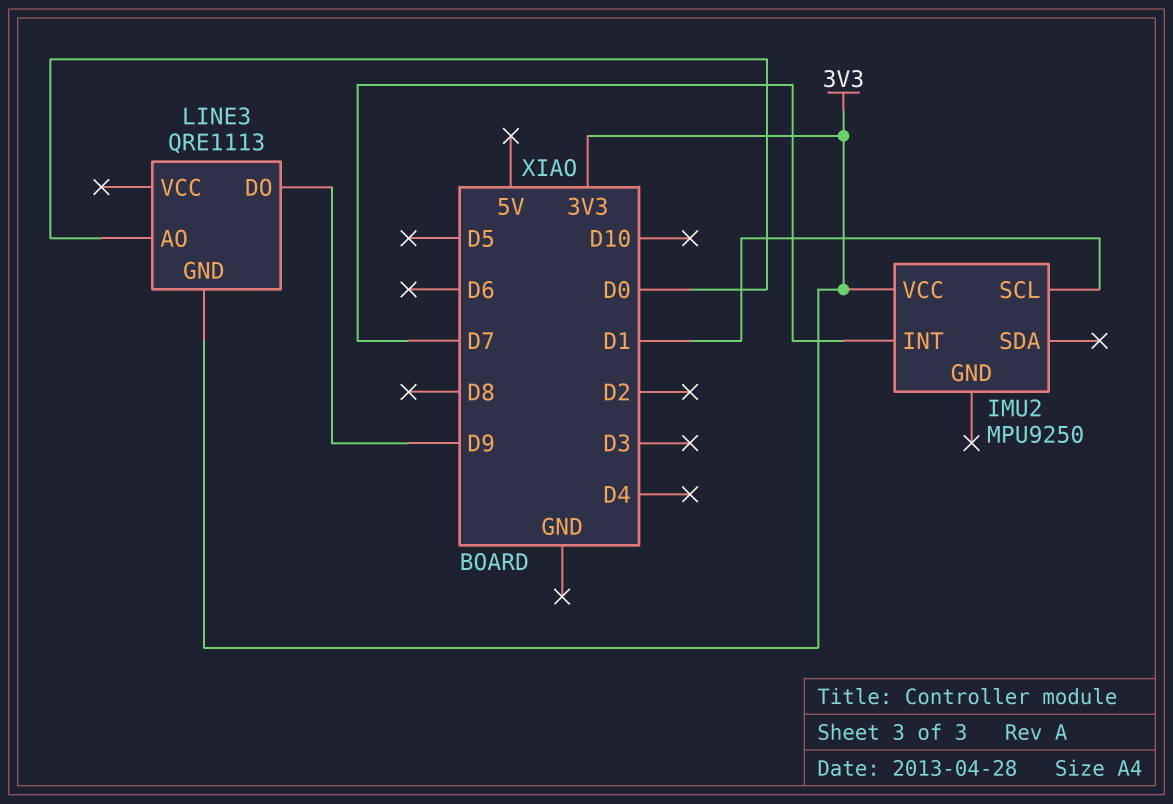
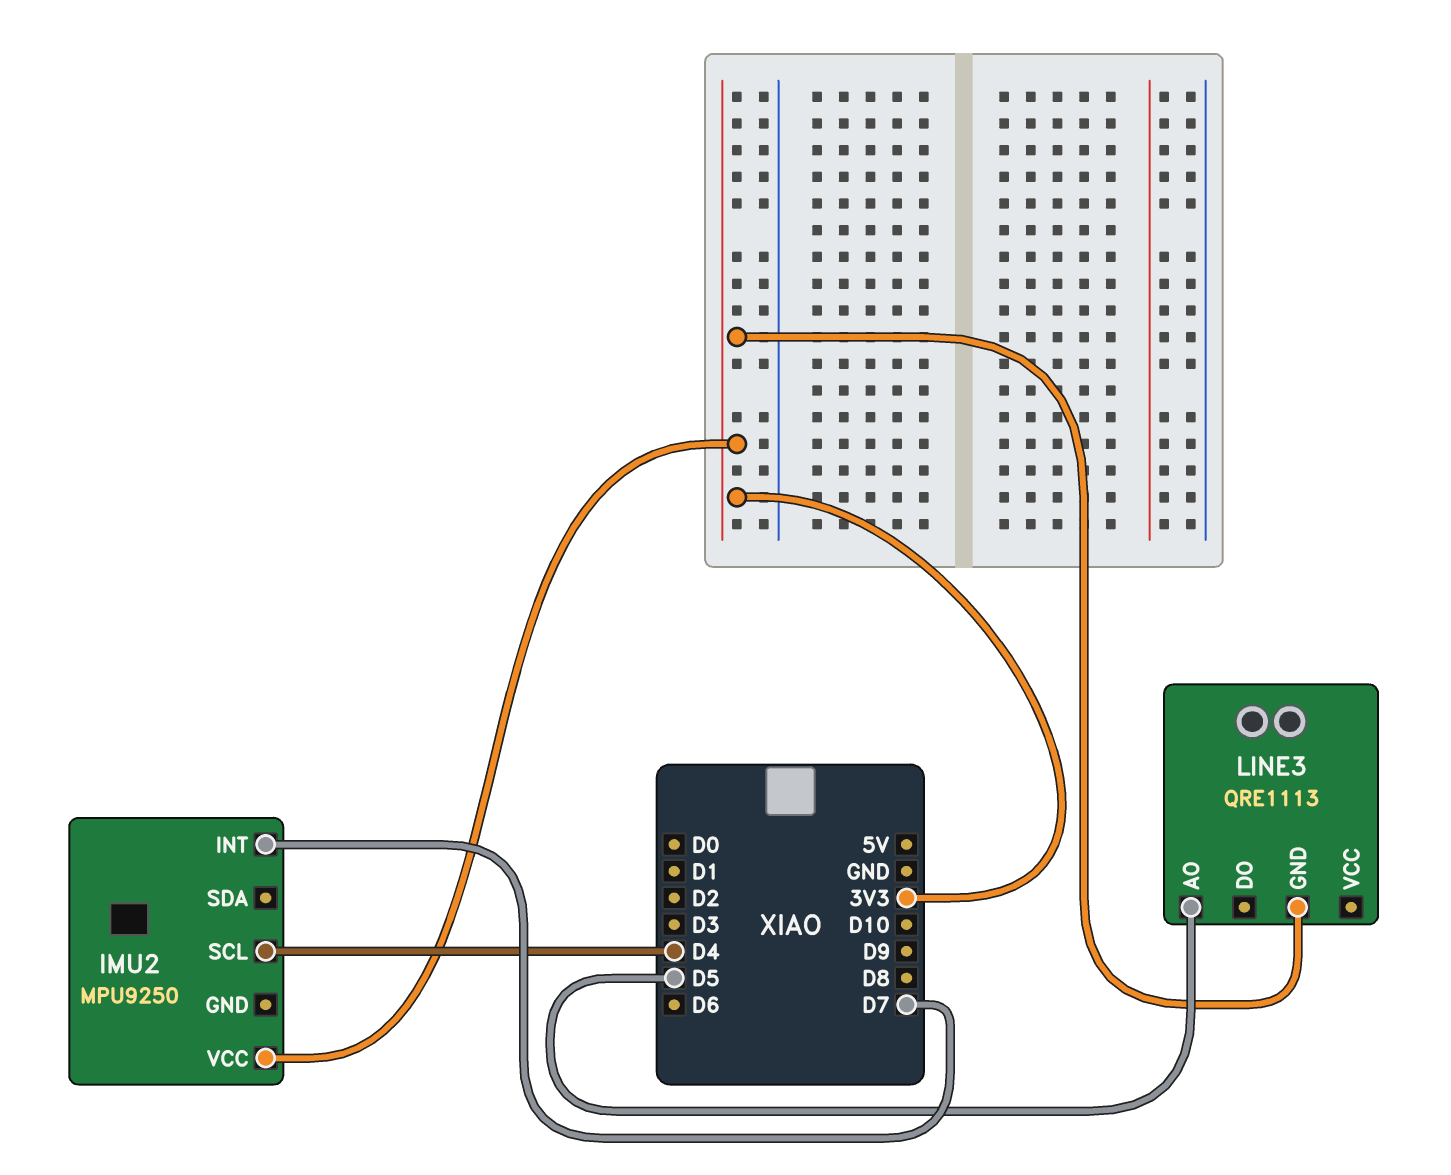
IMU2 pin SCL: D1 -> D4
LINE3 pin AO: D0 -> D5
LINE3 pin DO: D9 -> none

